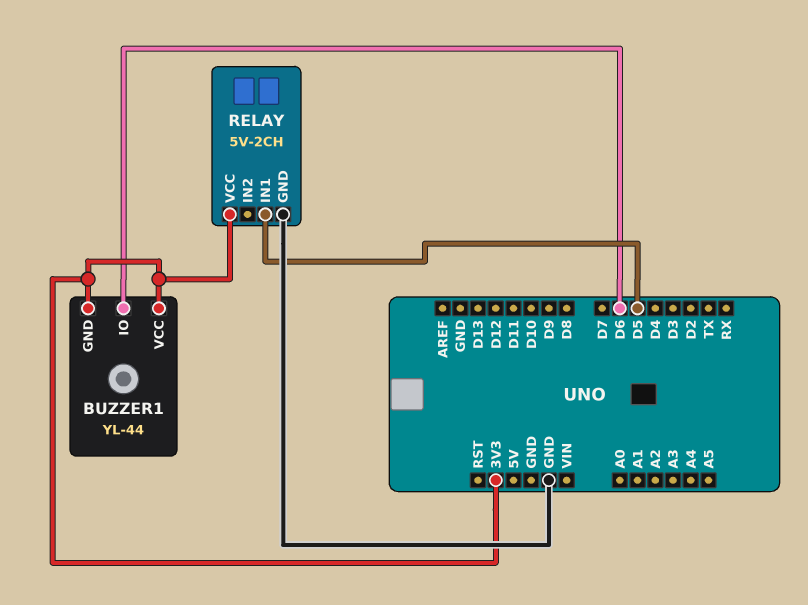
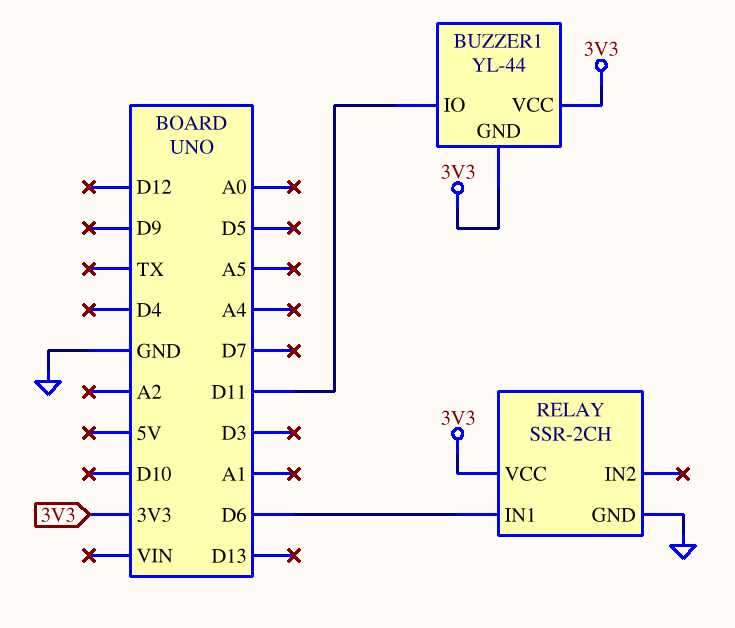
BUZZER1 pin IO: D6 -> D11
RELAY: 5V-2CH -> SSR-2CH
RELAY pin IN1: D5 -> D6

